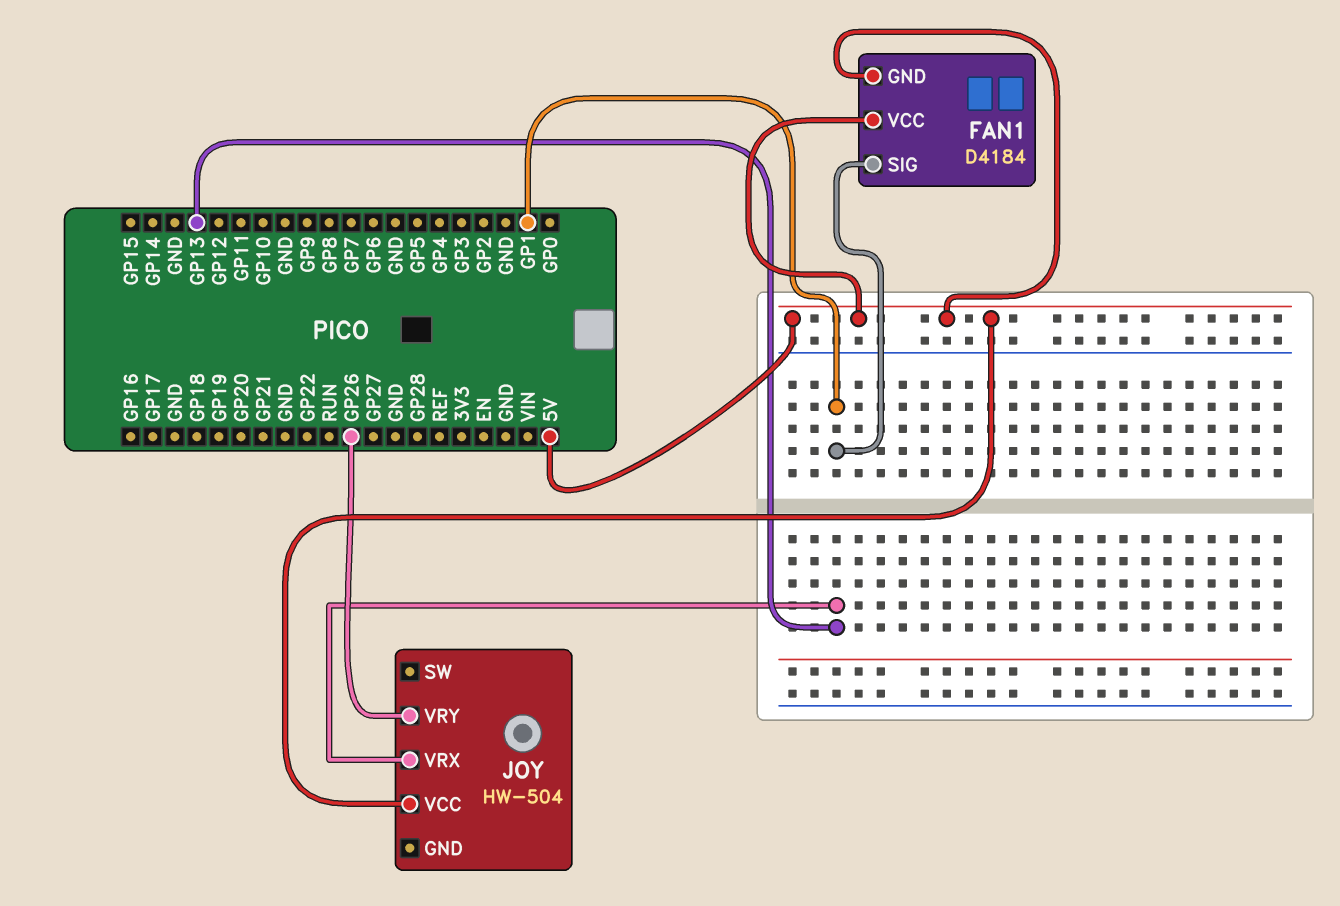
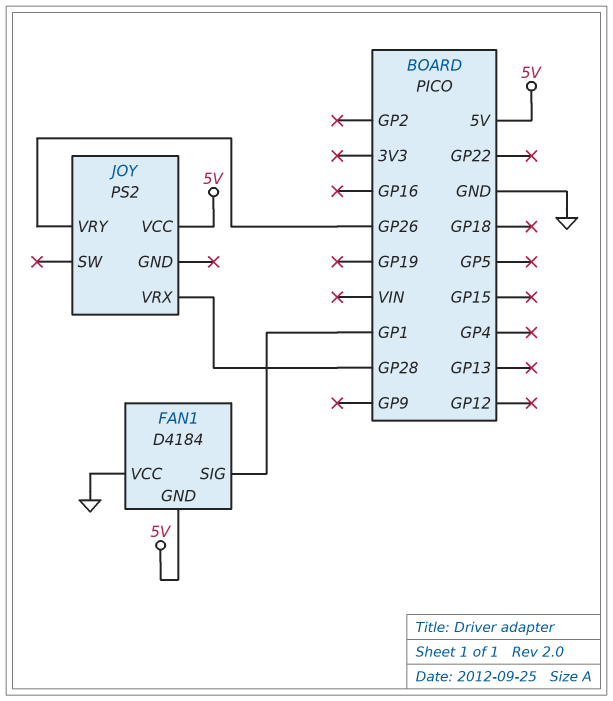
FAN1 pin VCC: 5V -> GND
JOY: HW-504 -> PS2
JOY pin VRX: GP13 -> GP28

